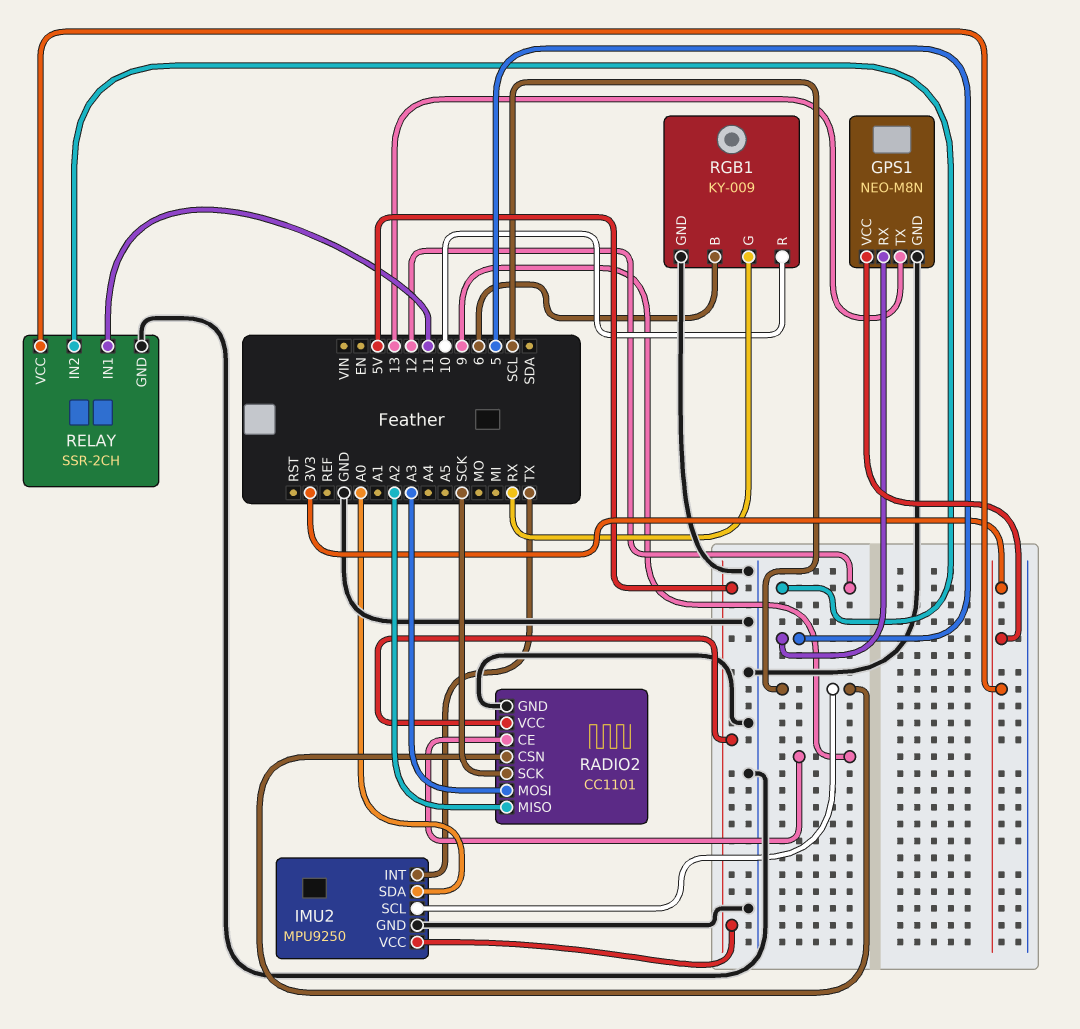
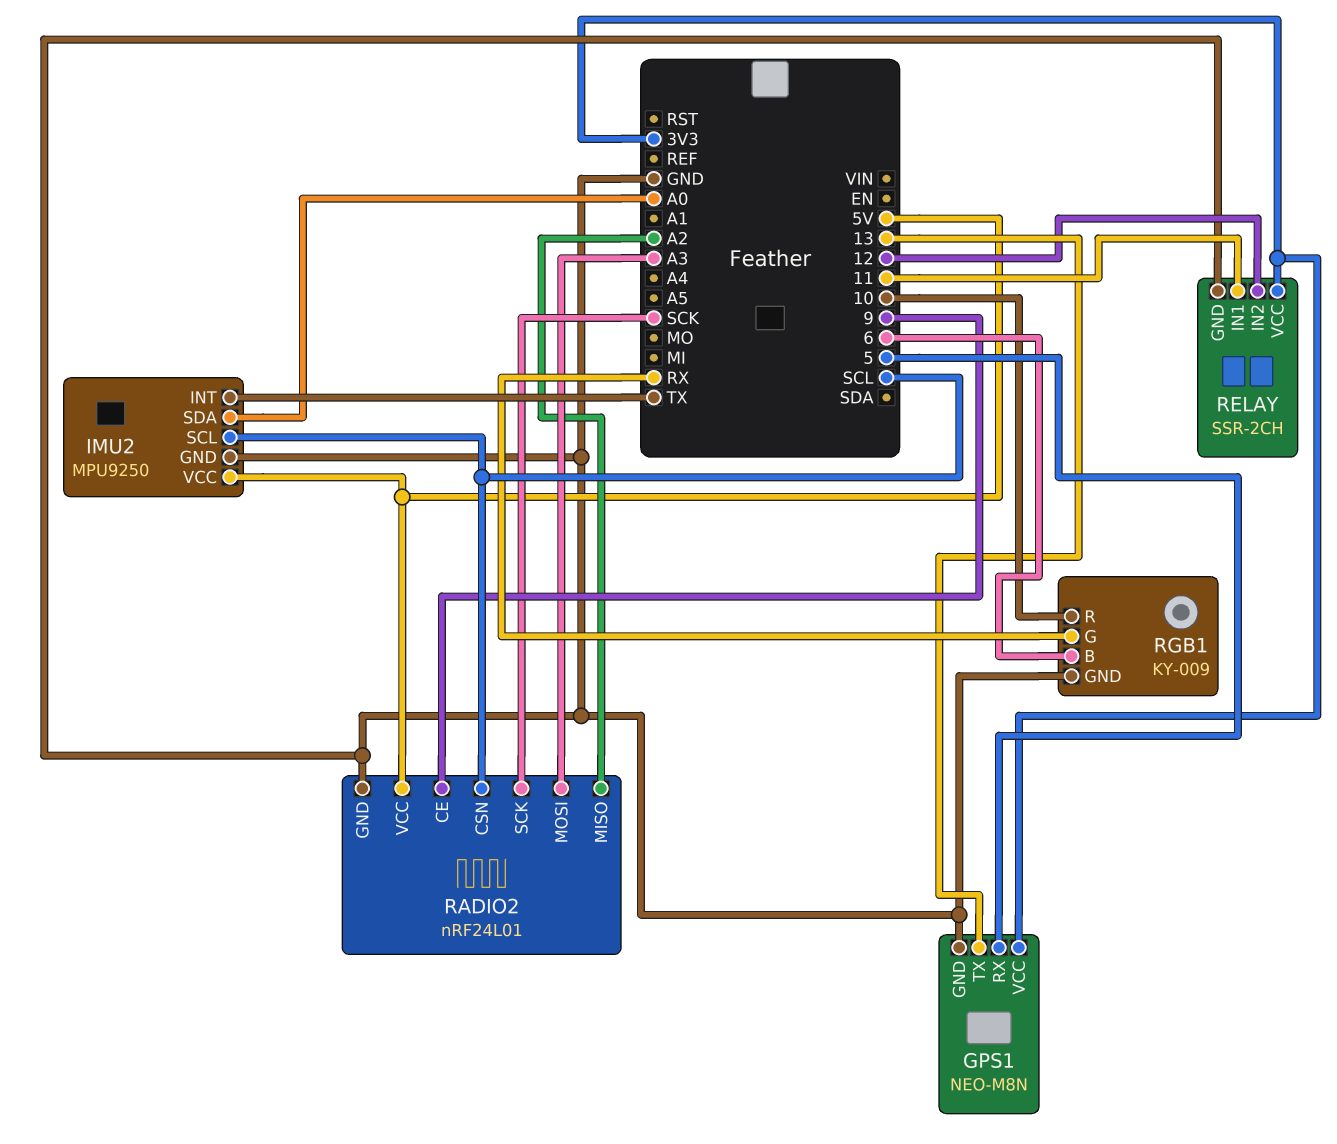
RADIO2: CC1101 -> nRF24L01

